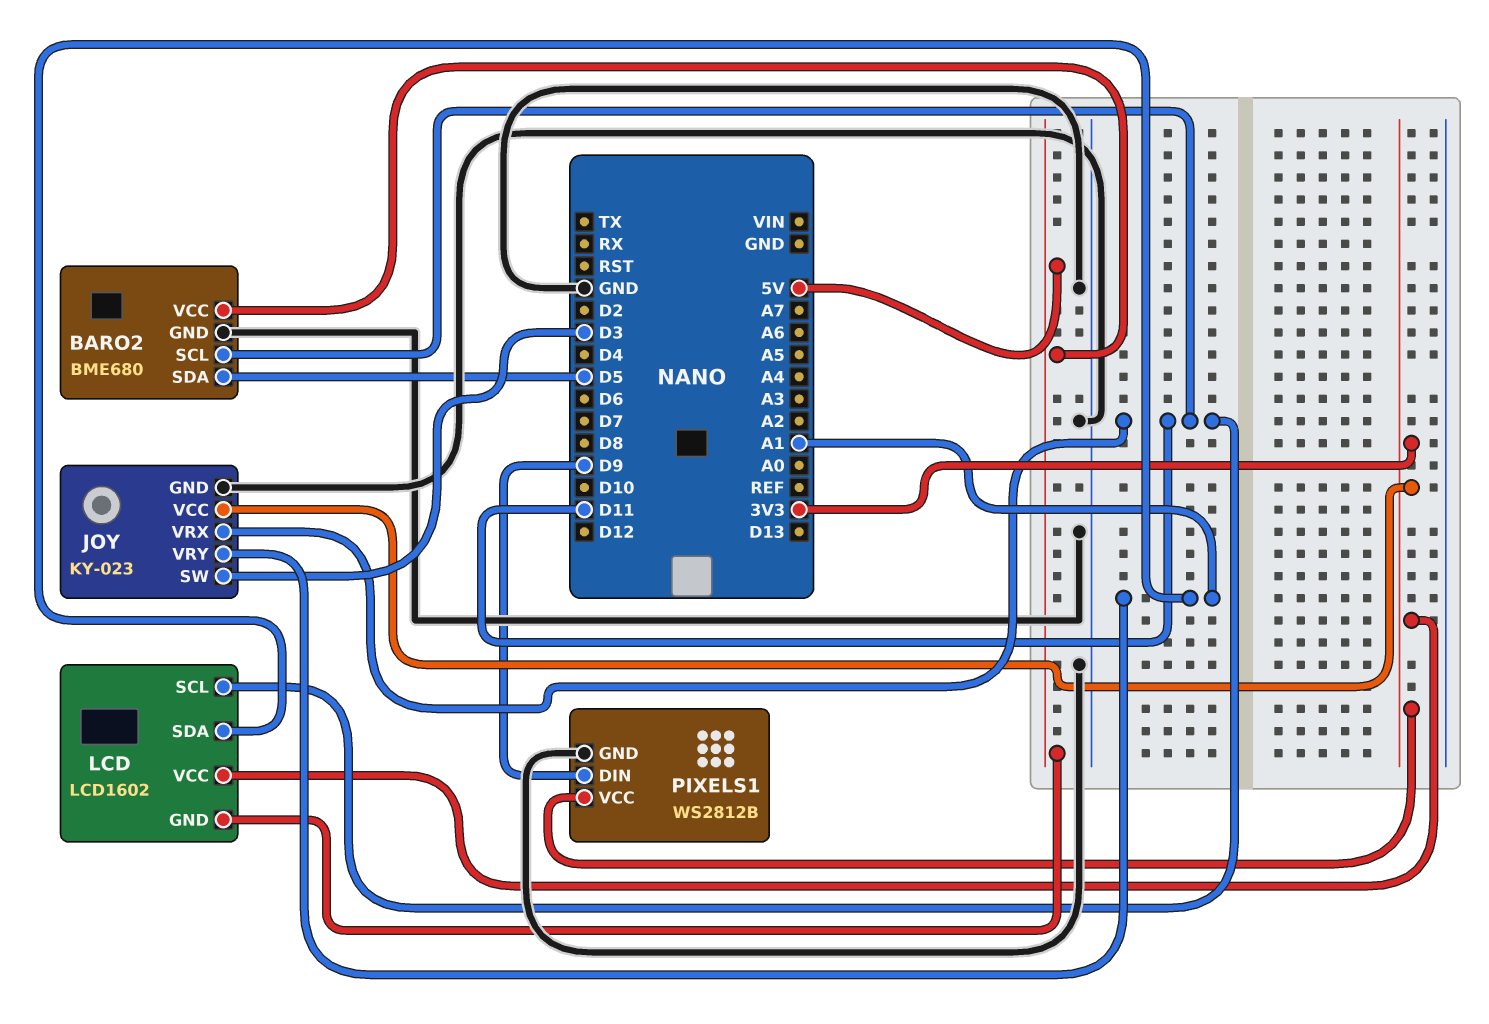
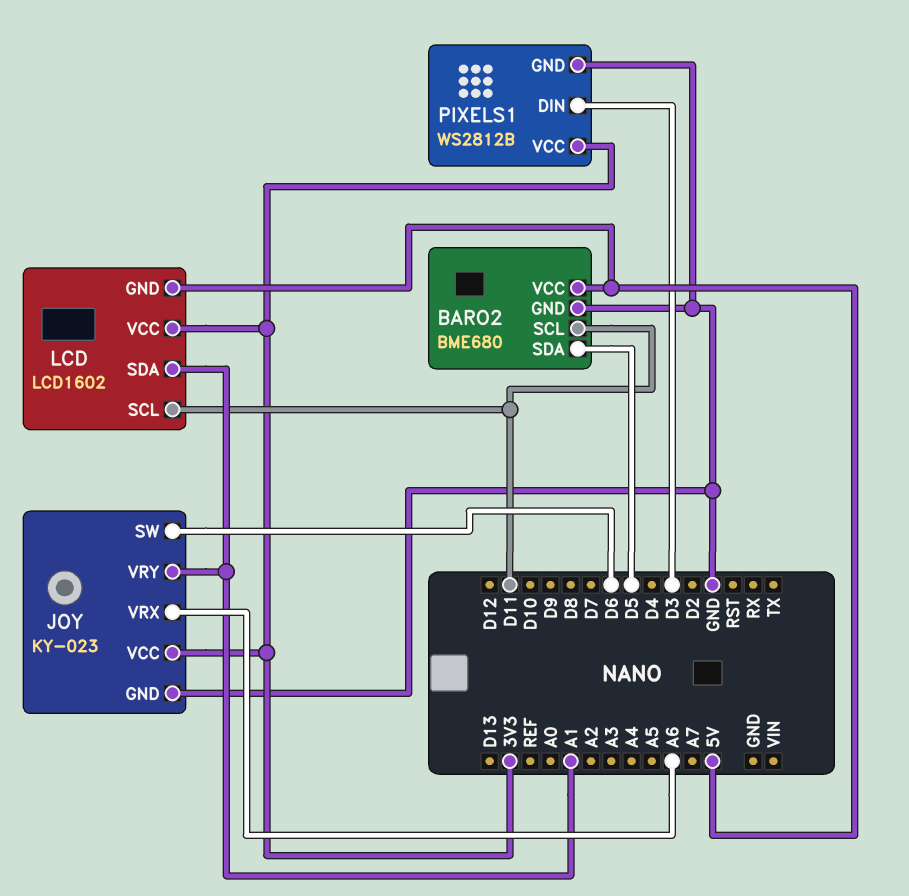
JOY pin SW: D3 -> D6
JOY pin VRX: D11 -> A6
PIXELS1 pin DIN: D9 -> D3

